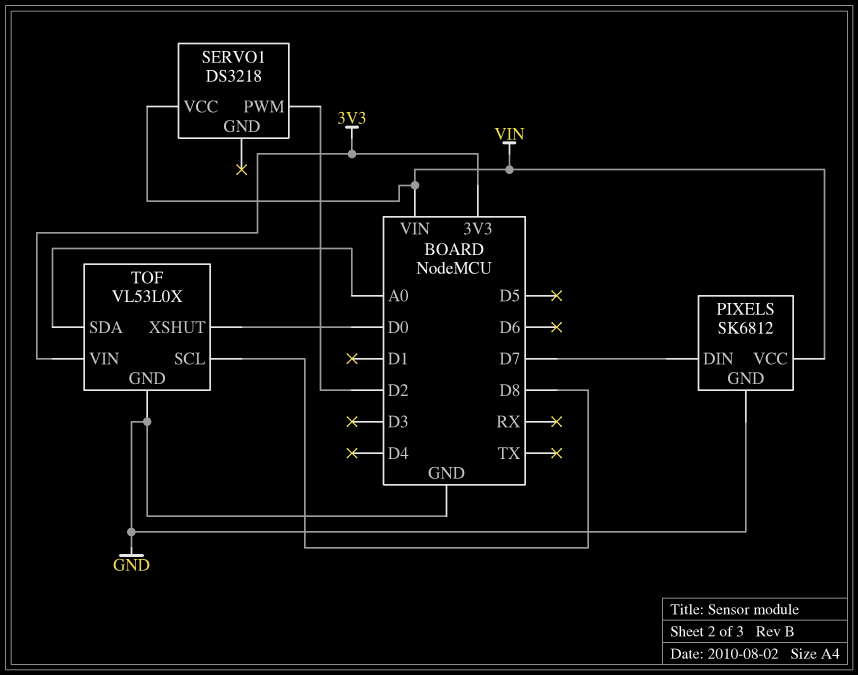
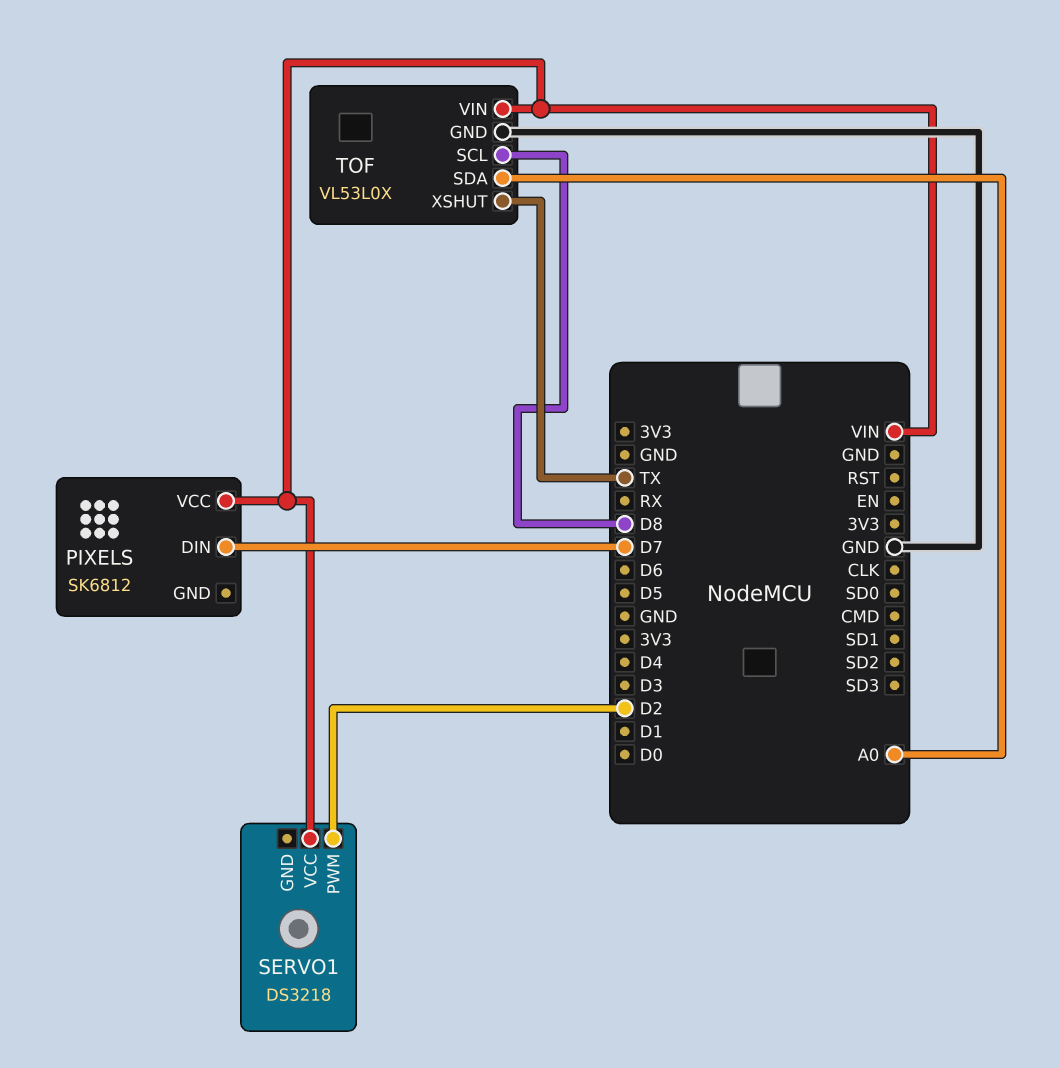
PIXELS pin GND: GND -> none
TOF pin VIN: 3V3 -> VIN
TOF pin XSHUT: D0 -> TX

